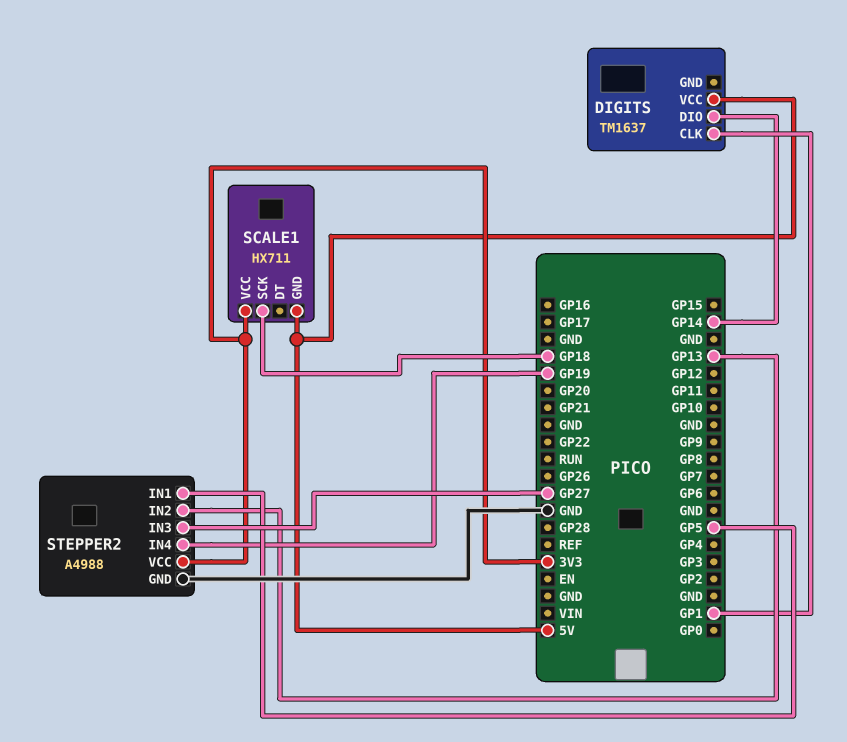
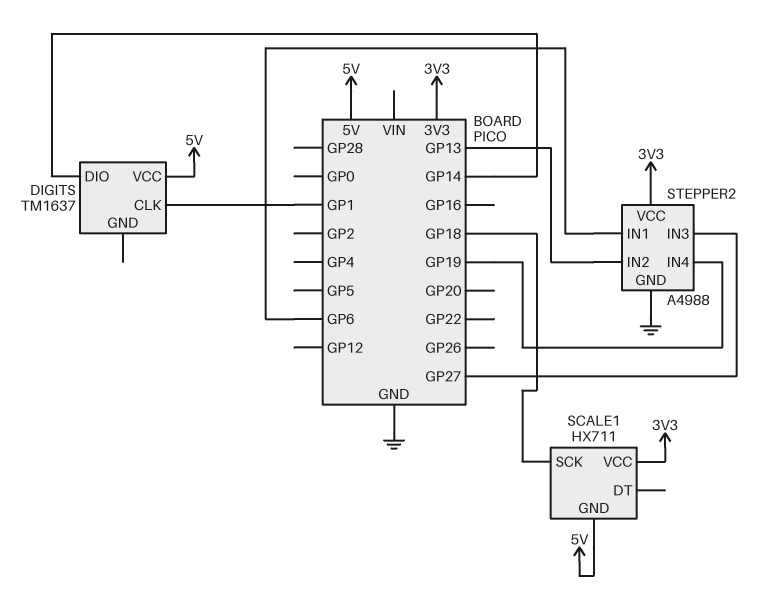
STEPPER2 pin IN1: GP5 -> GP6

